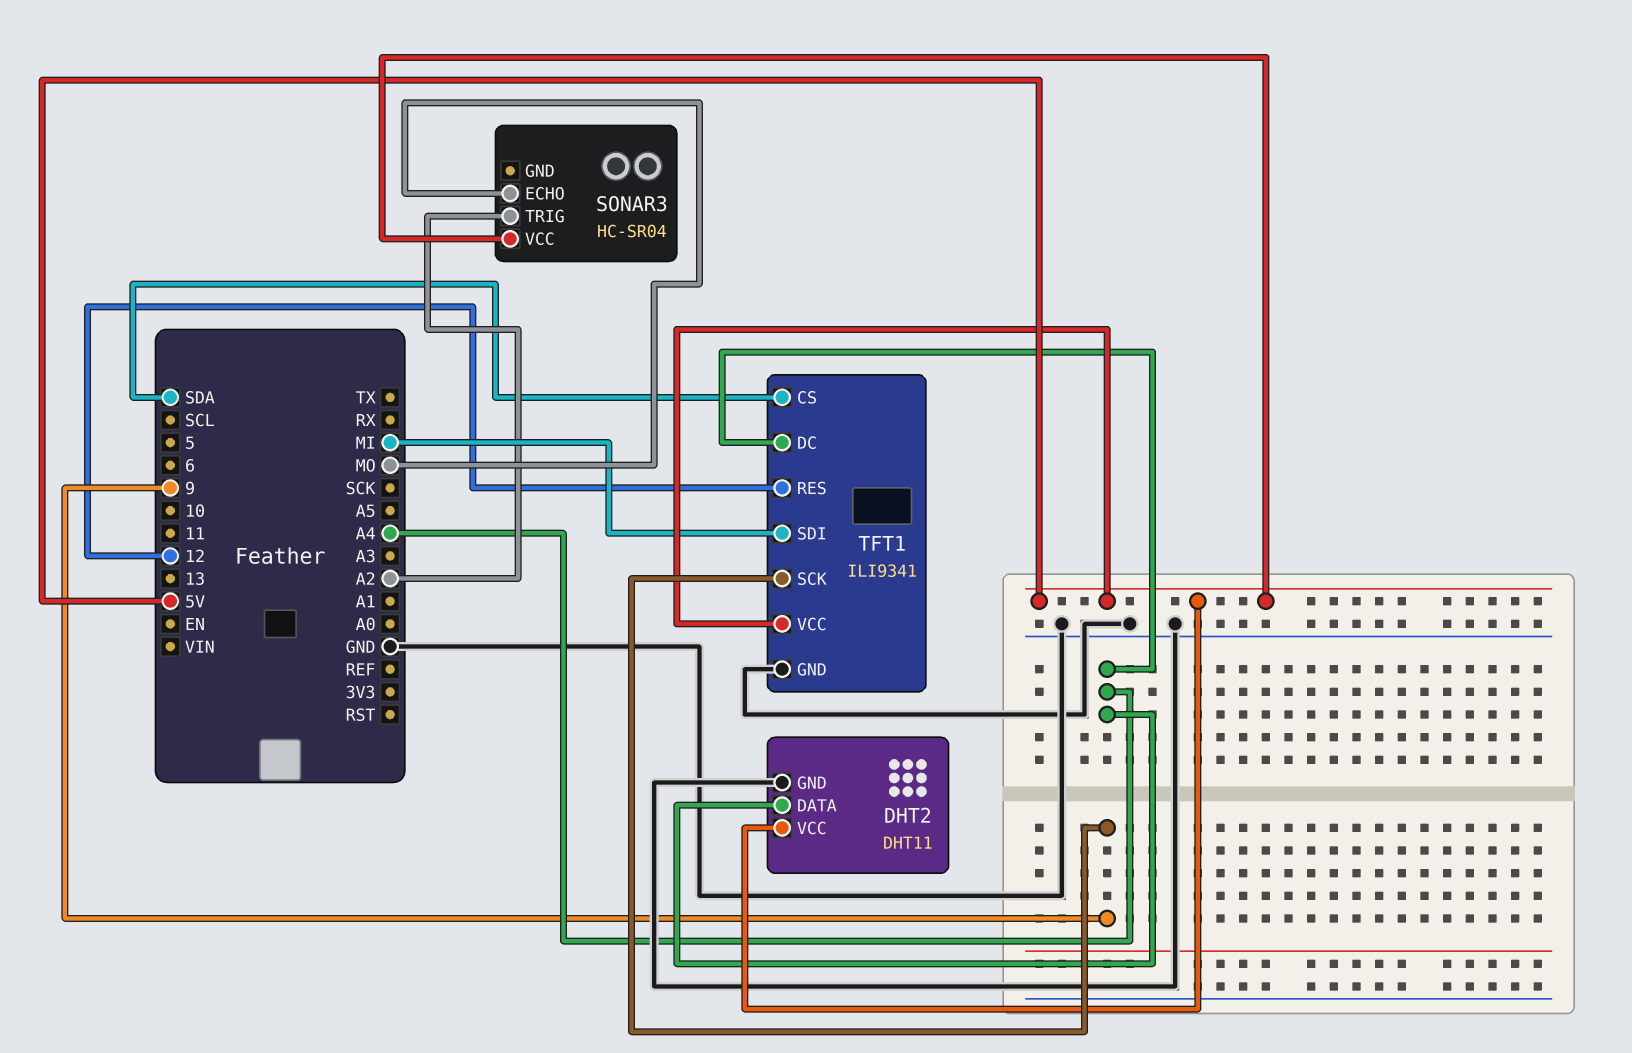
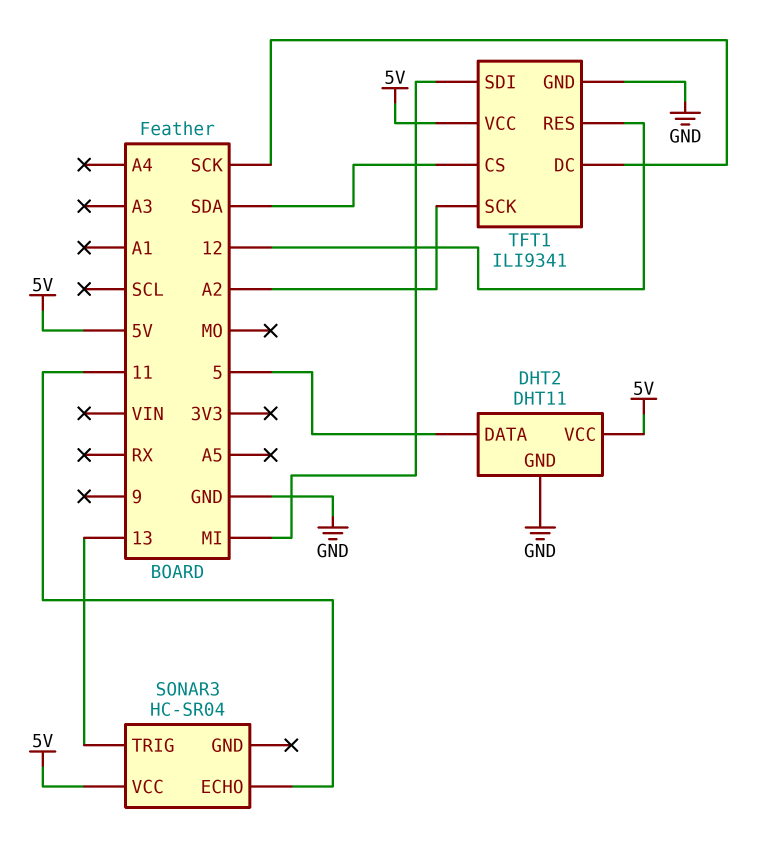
DHT2 pin DATA: A4 -> 5
SONAR3 pin ECHO: MO -> 11
SONAR3 pin TRIG: A2 -> 13
TFT1 pin DC: A4 -> SCK
TFT1 pin SCK: 9 -> A2

